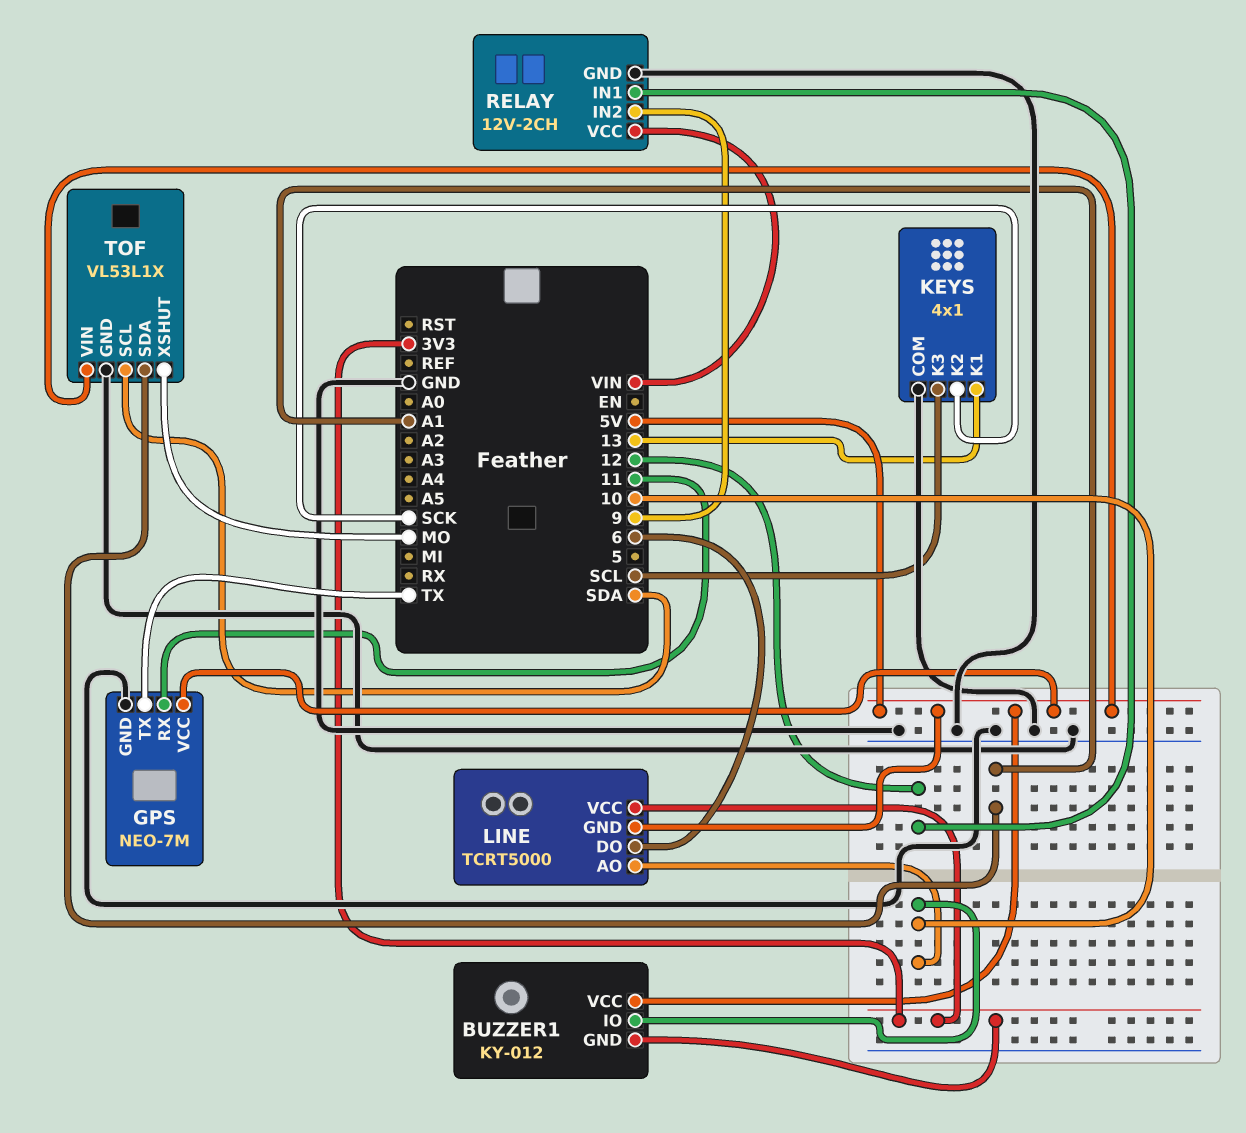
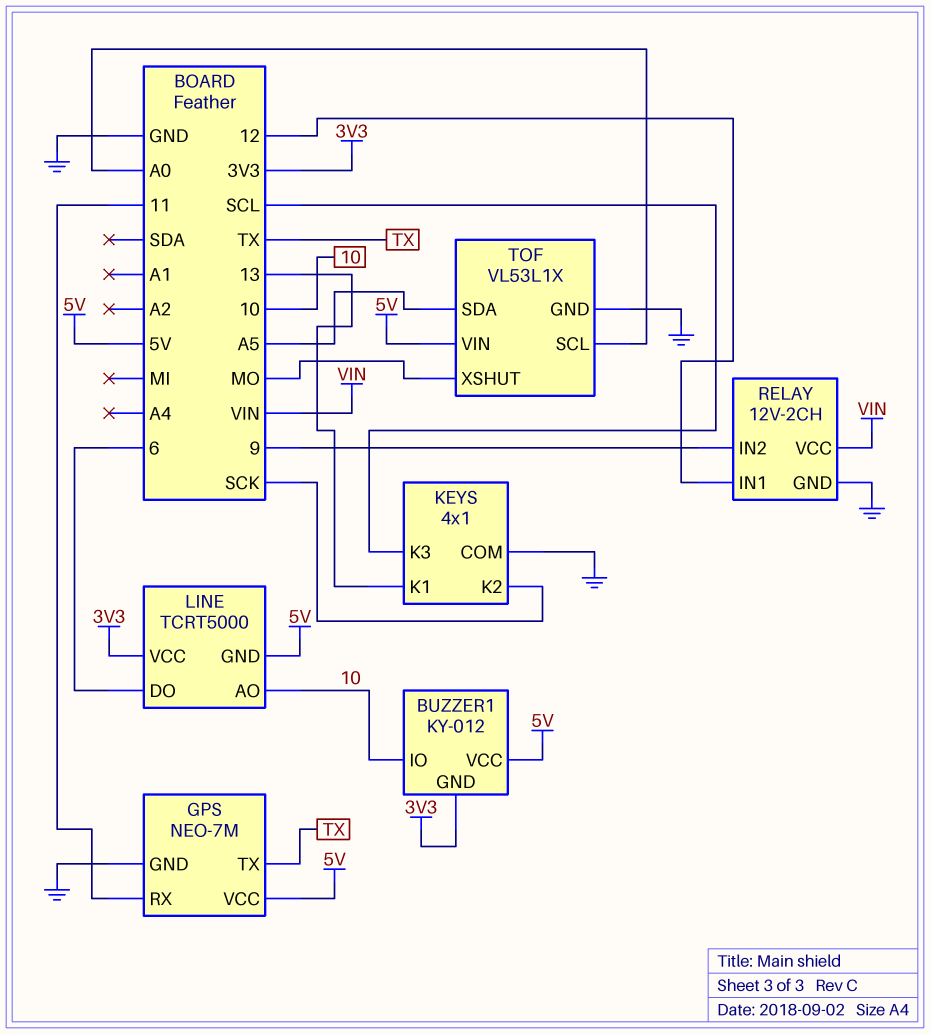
TOF pin SCL: SDA -> A0
TOF pin SDA: A1 -> A5

